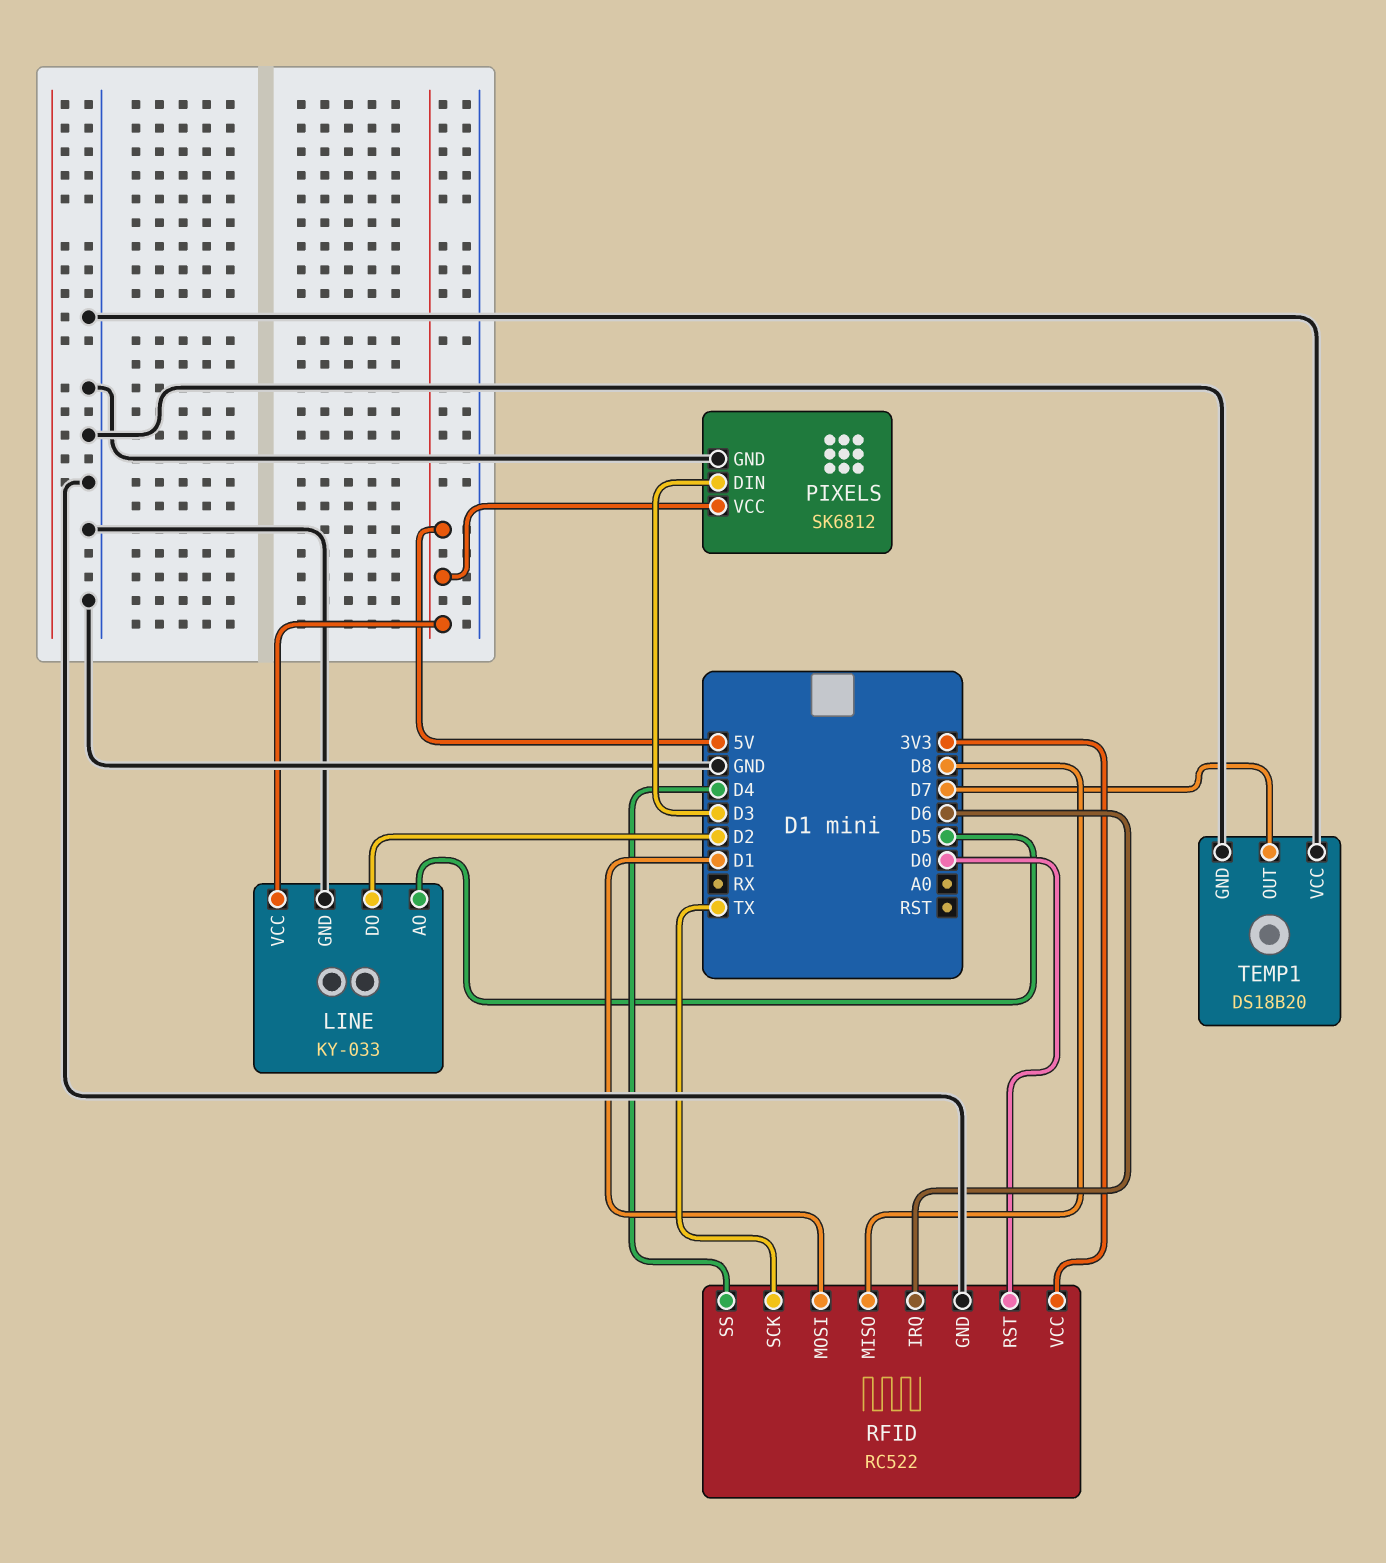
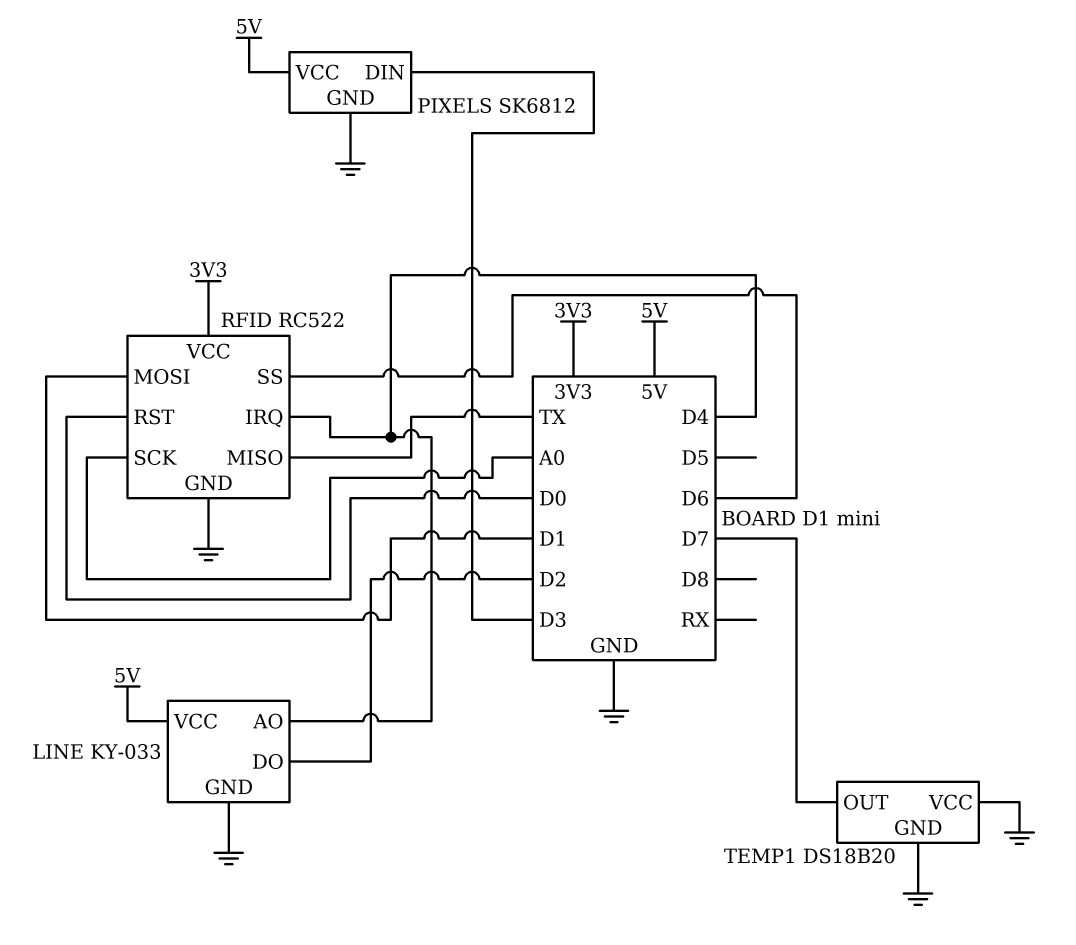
LINE pin AO: D5 -> D4
RFID pin IRQ: D6 -> D4
RFID pin MISO: D8 -> TX
RFID pin SCK: TX -> A0
RFID pin SS: D4 -> D6

